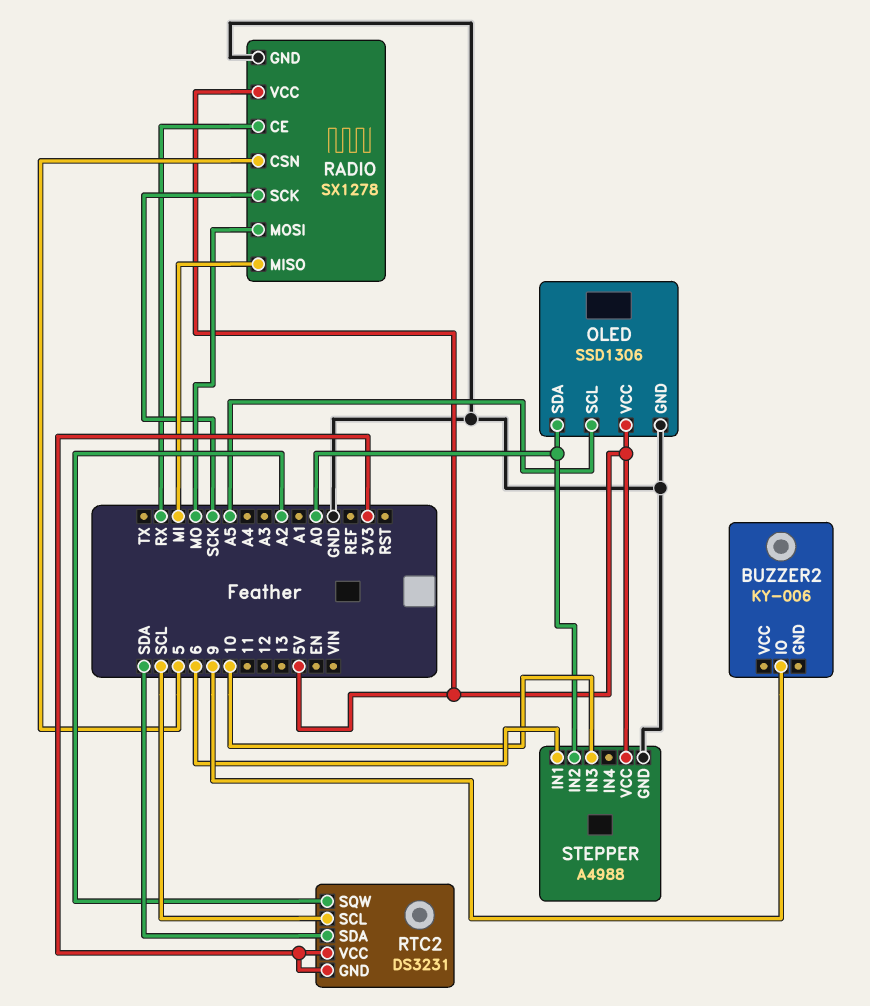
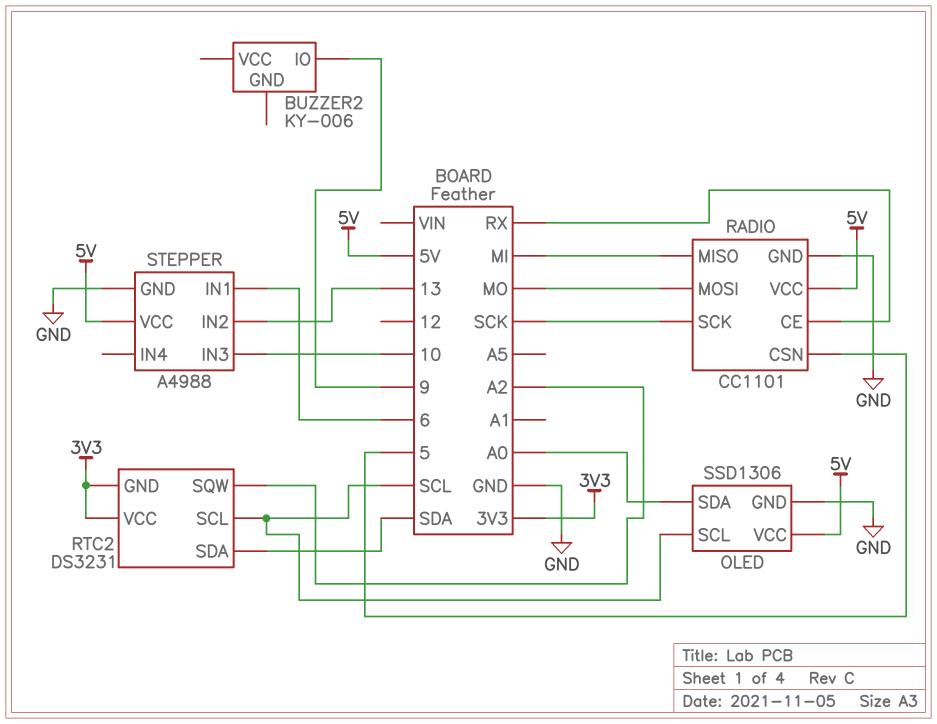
OLED pin SCL: A5 -> SCL
RADIO: SX1278 -> CC1101
STEPPER pin IN2: A0 -> 13

